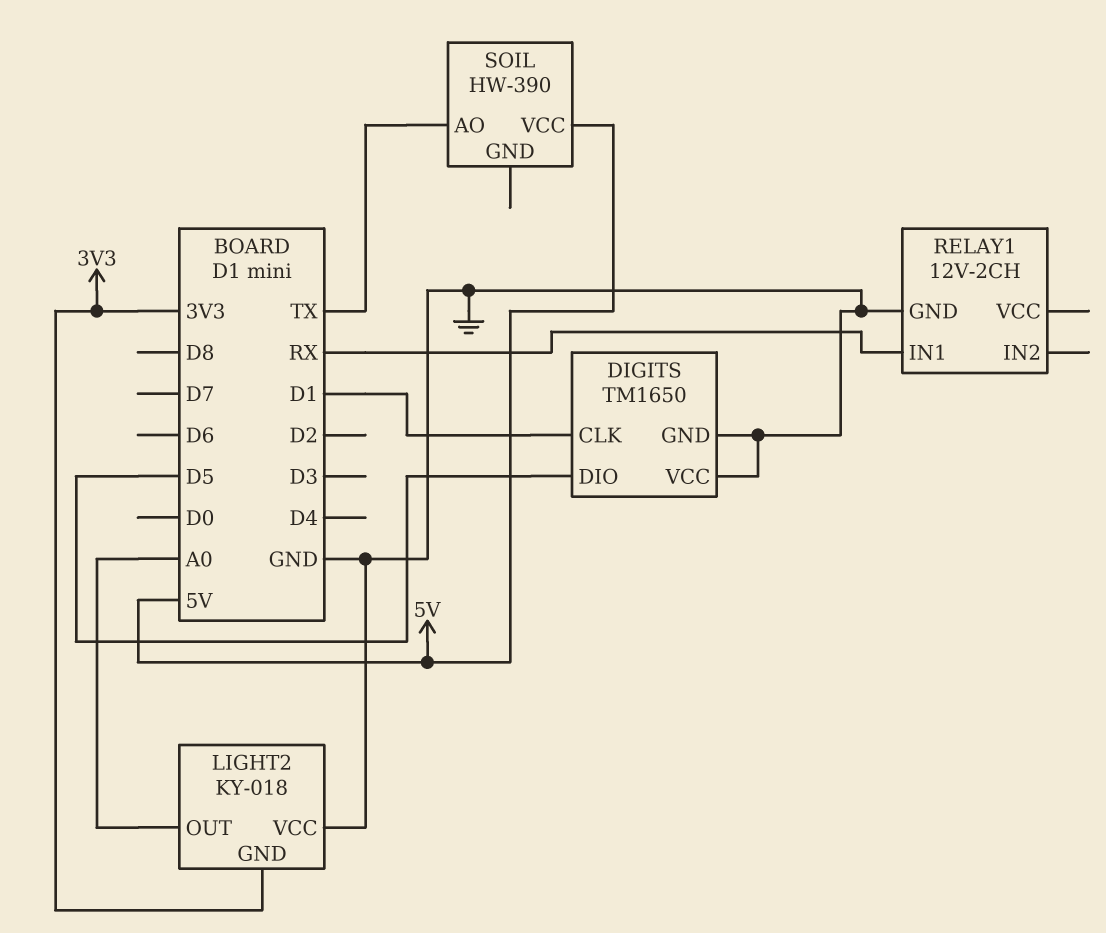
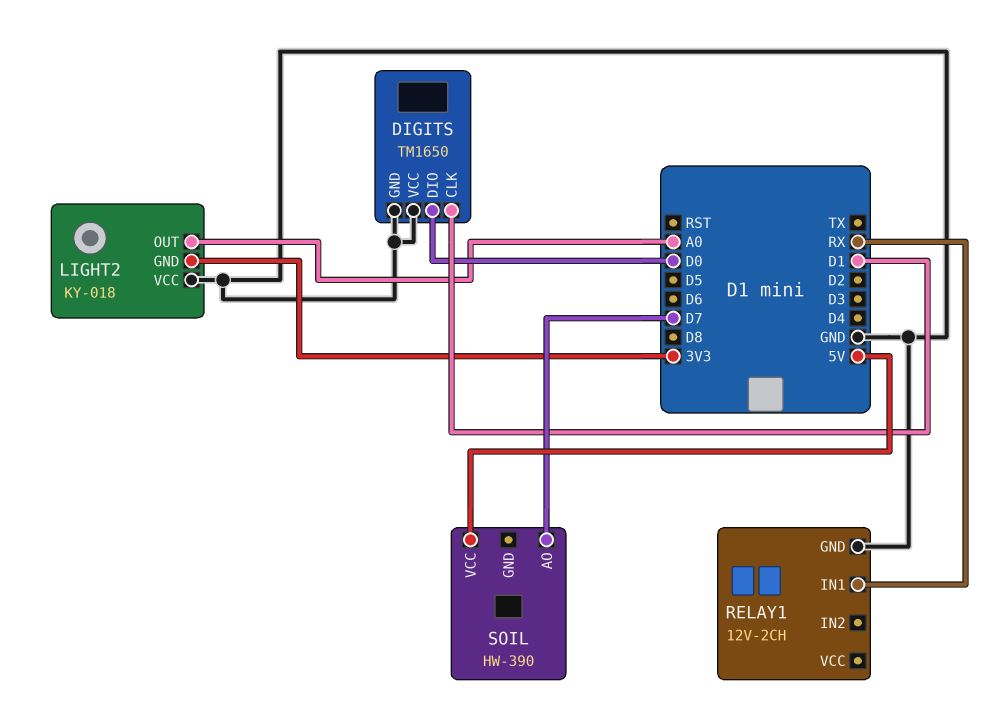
DIGITS pin DIO: D5 -> D0
SOIL pin AO: TX -> D7

